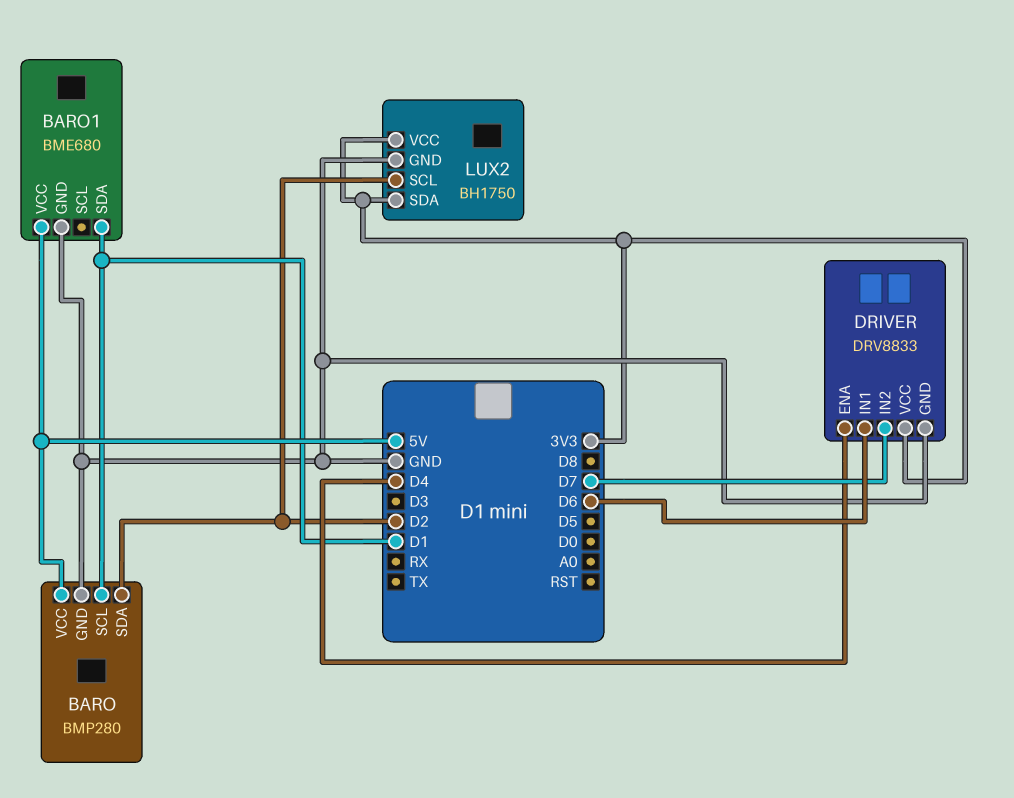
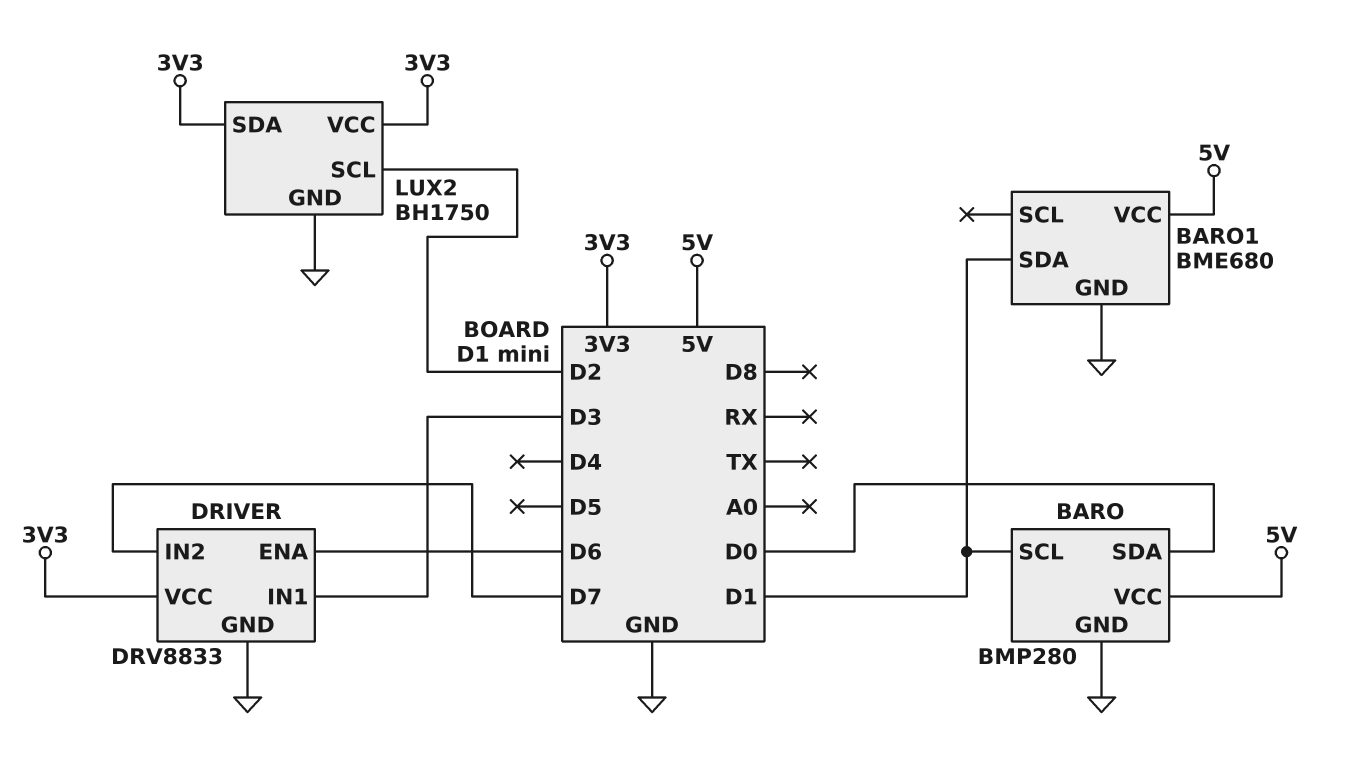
BARO pin SDA: D2 -> D0
DRIVER pin ENA: D4 -> D6
DRIVER pin IN1: D6 -> D3

